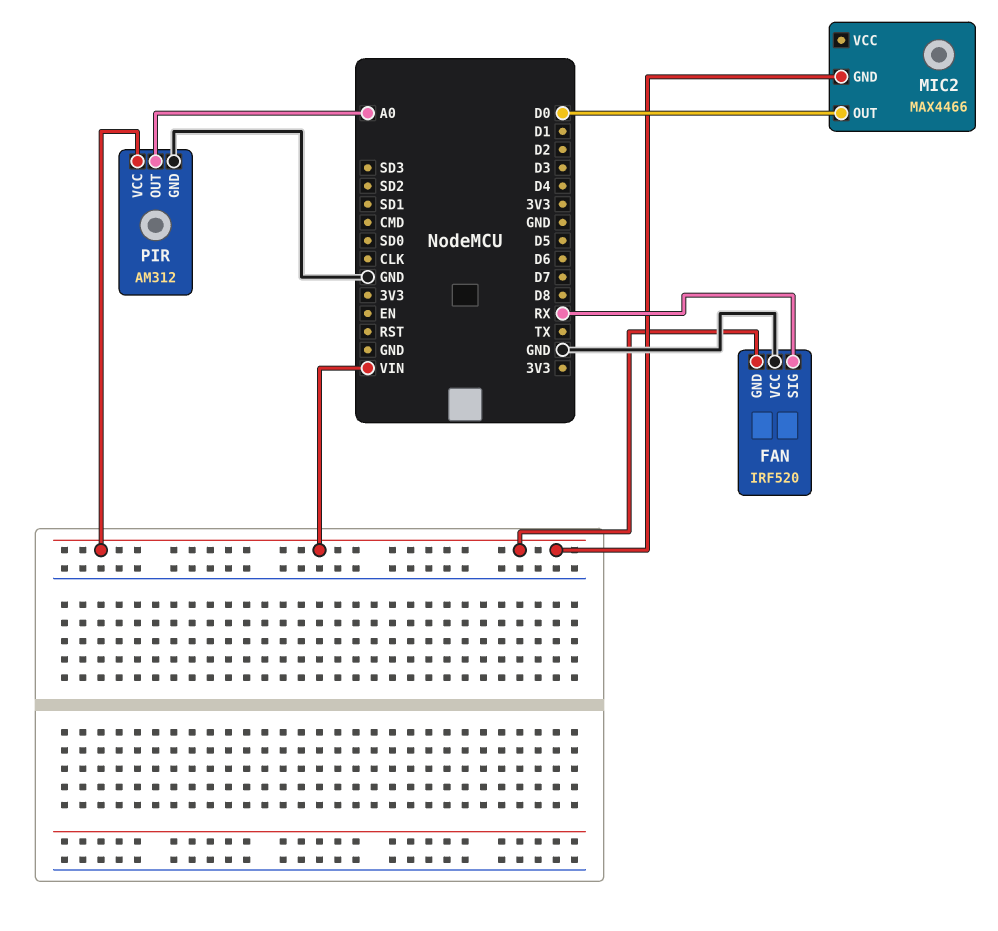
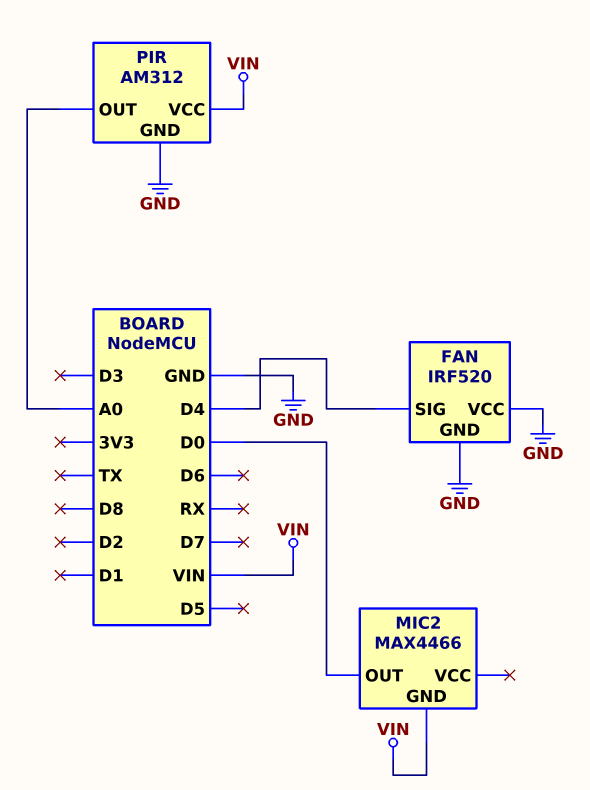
FAN pin GND: VIN -> GND
FAN pin SIG: RX -> D4

